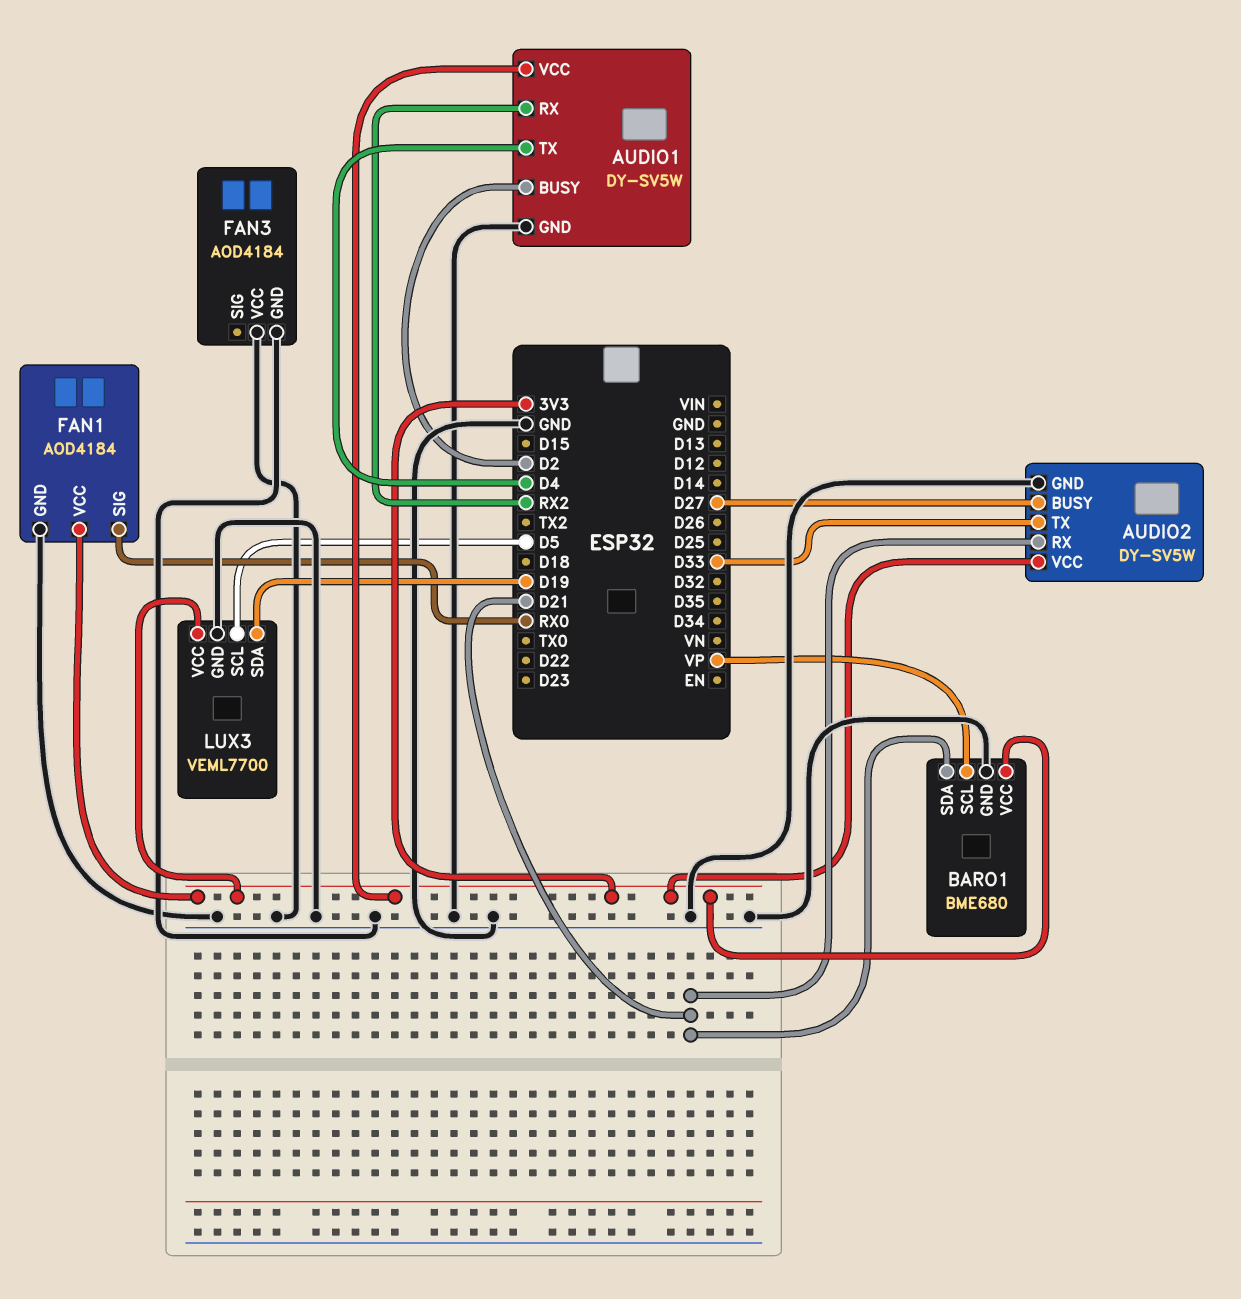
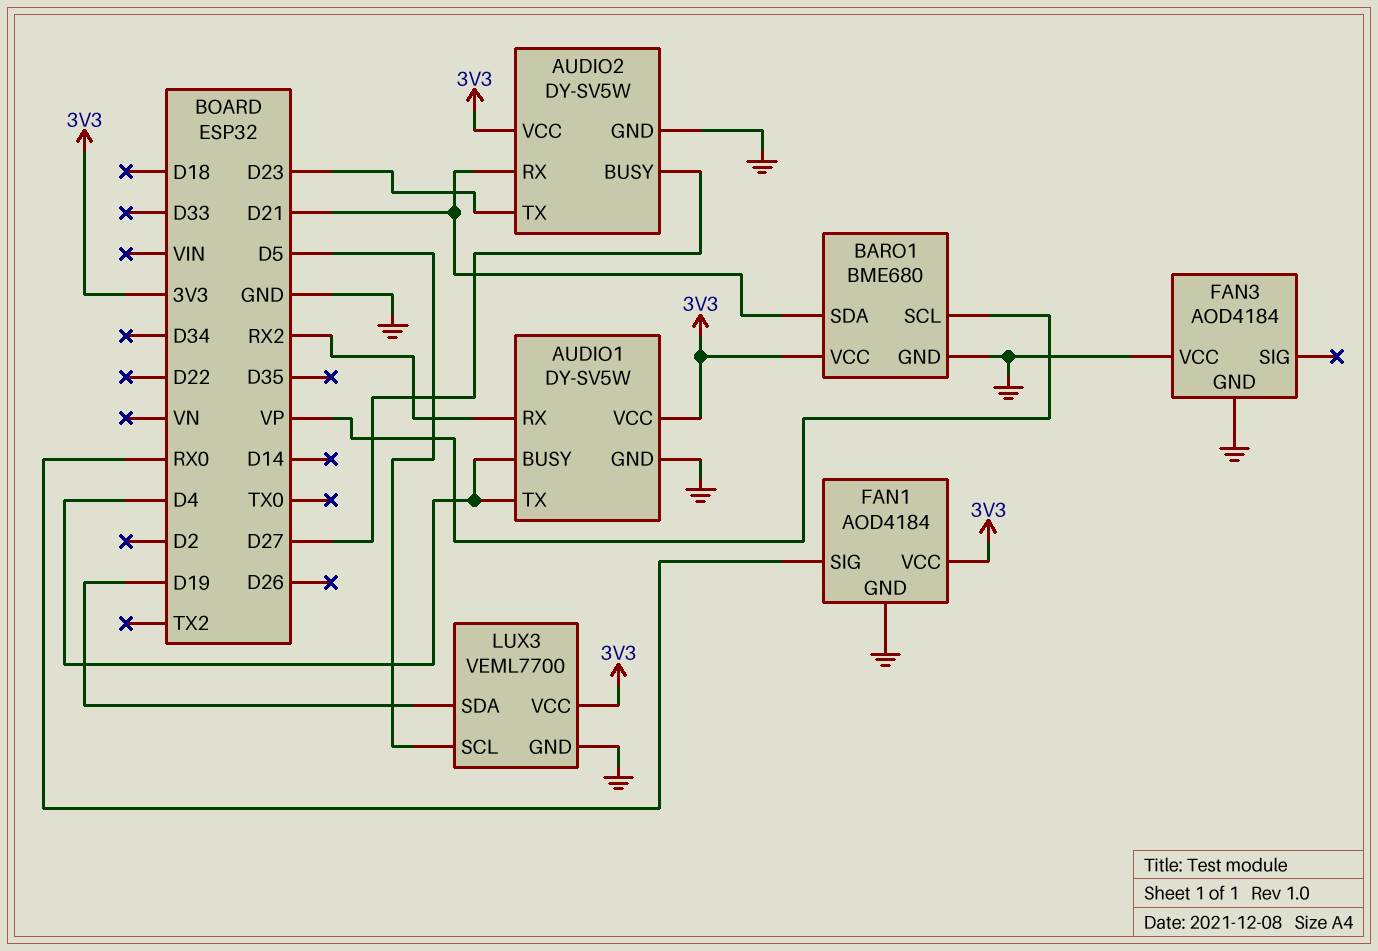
AUDIO1 pin BUSY: D2 -> D4
AUDIO2 pin TX: D33 -> D23

